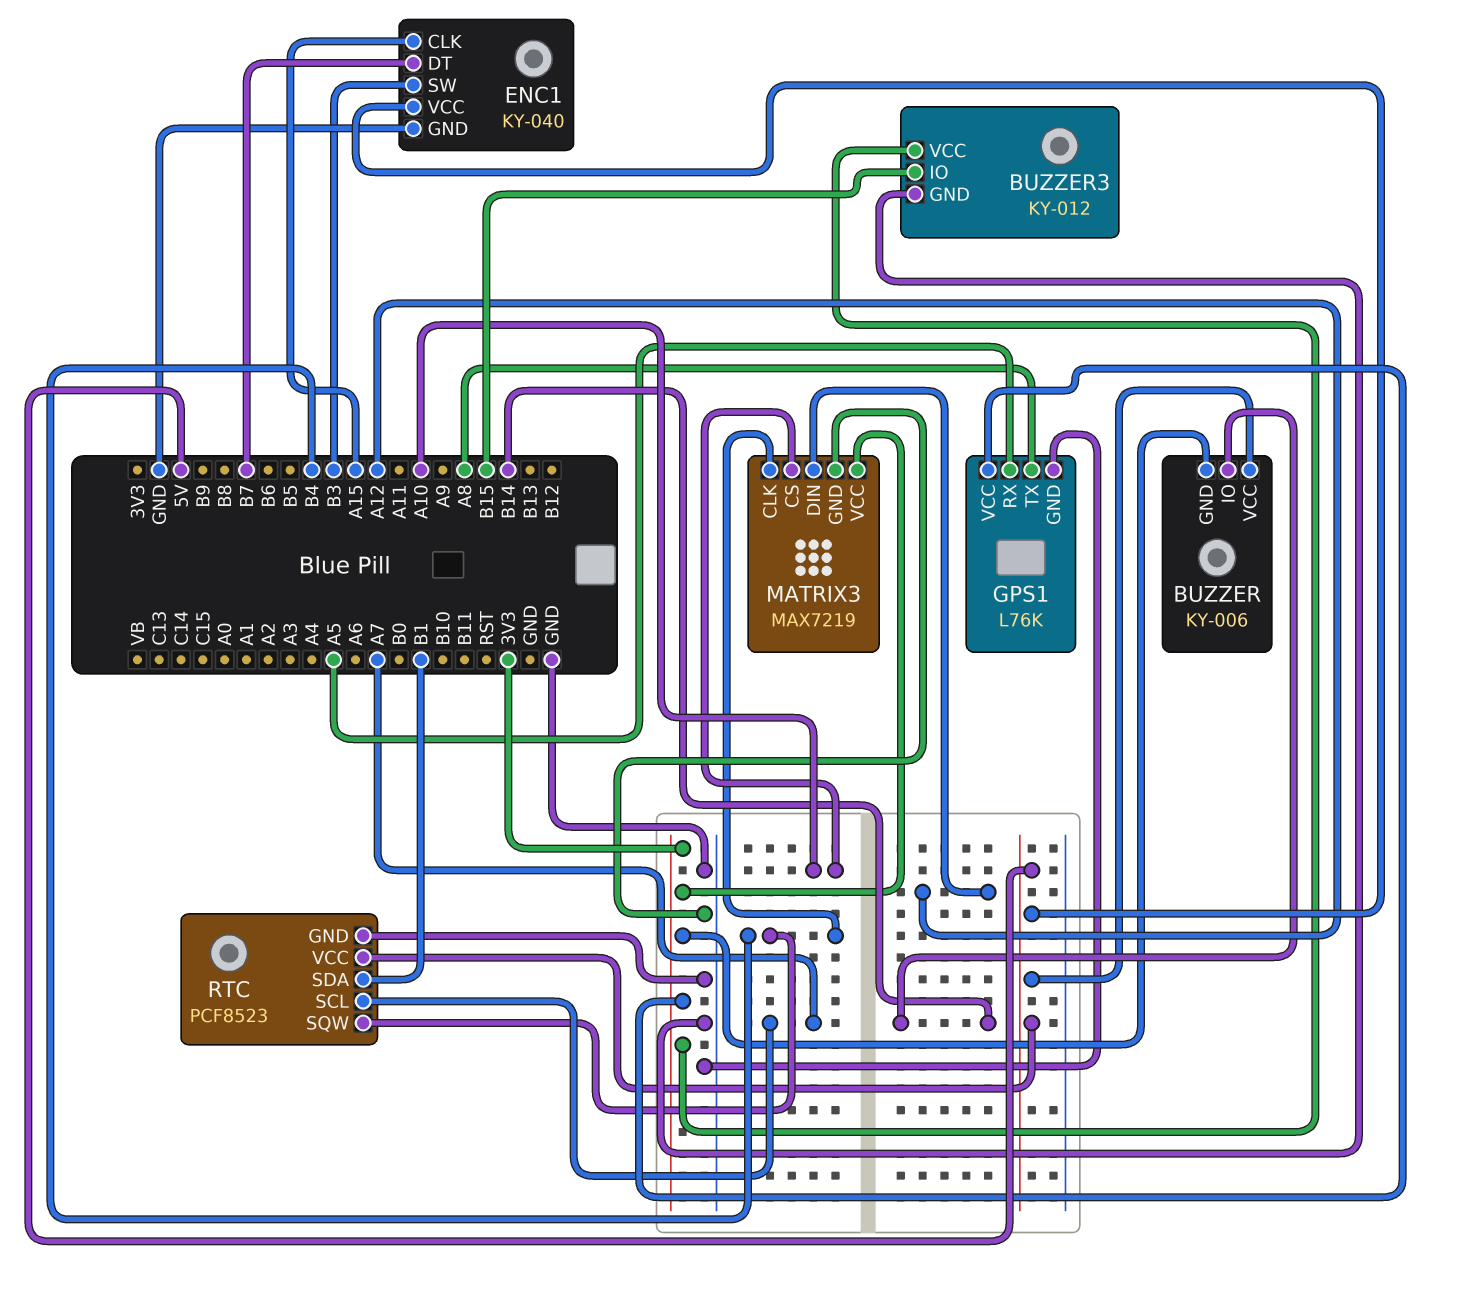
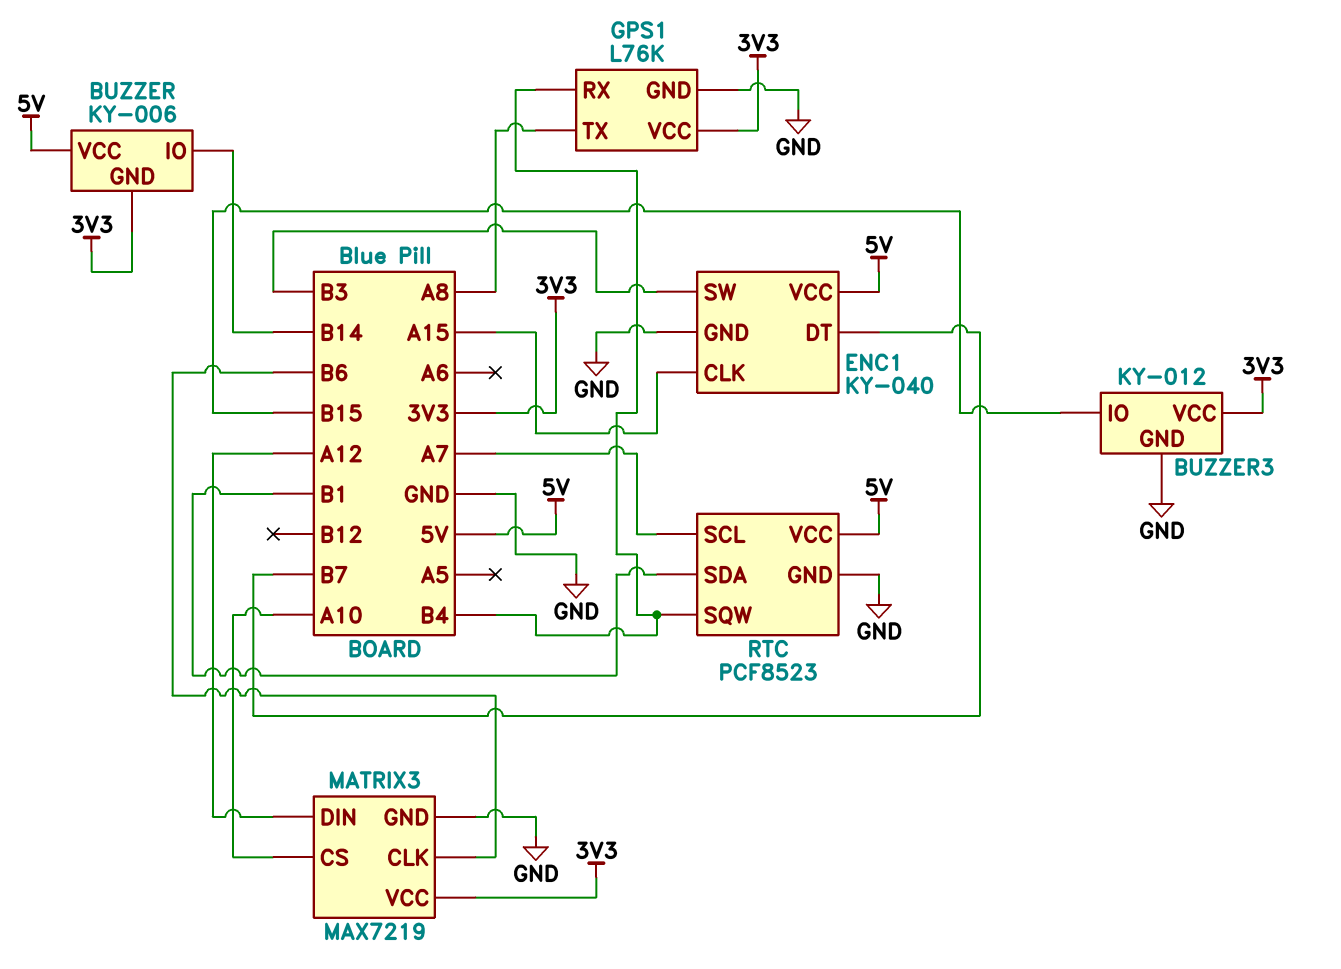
GPS1 pin RX: A5 -> B4
MATRIX3 pin CLK: B4 -> B6

